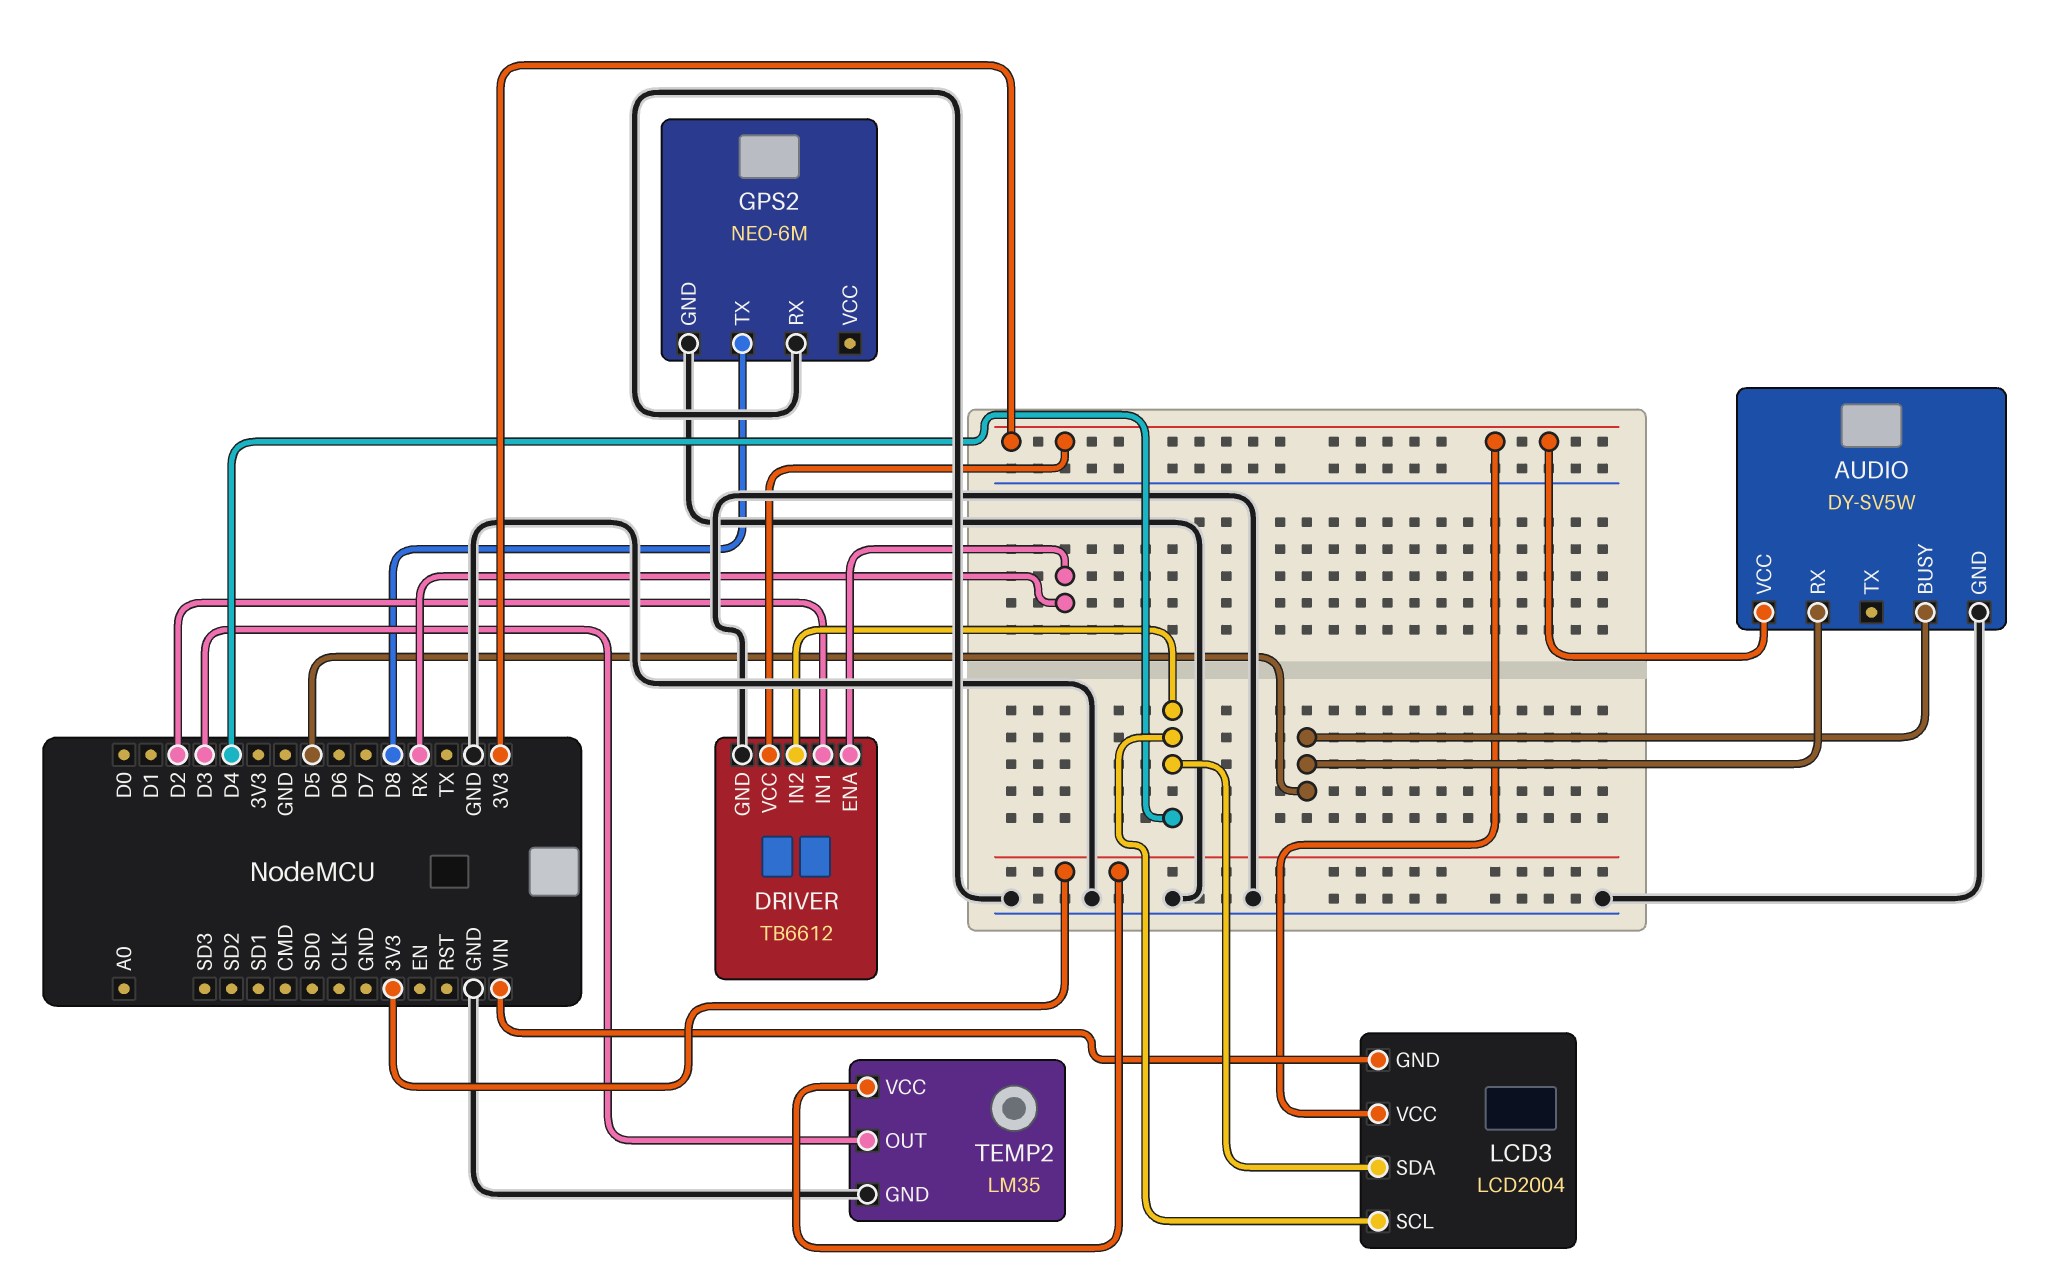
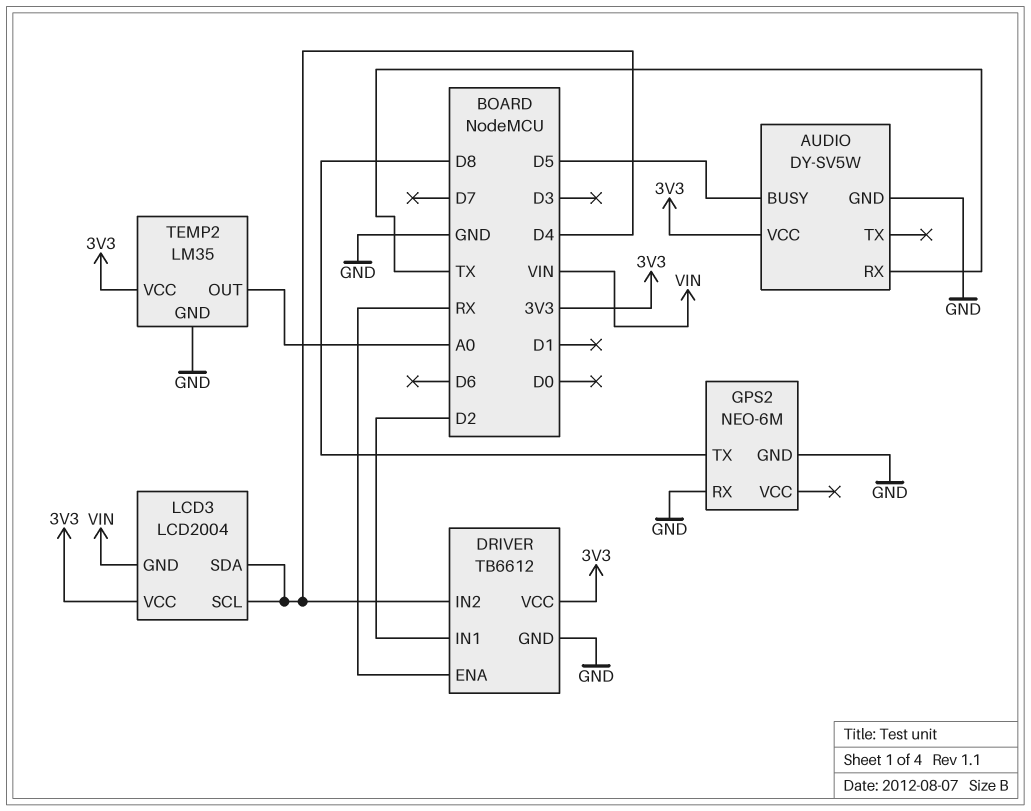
AUDIO pin RX: D5 -> TX
TEMP2 pin OUT: D3 -> A0

